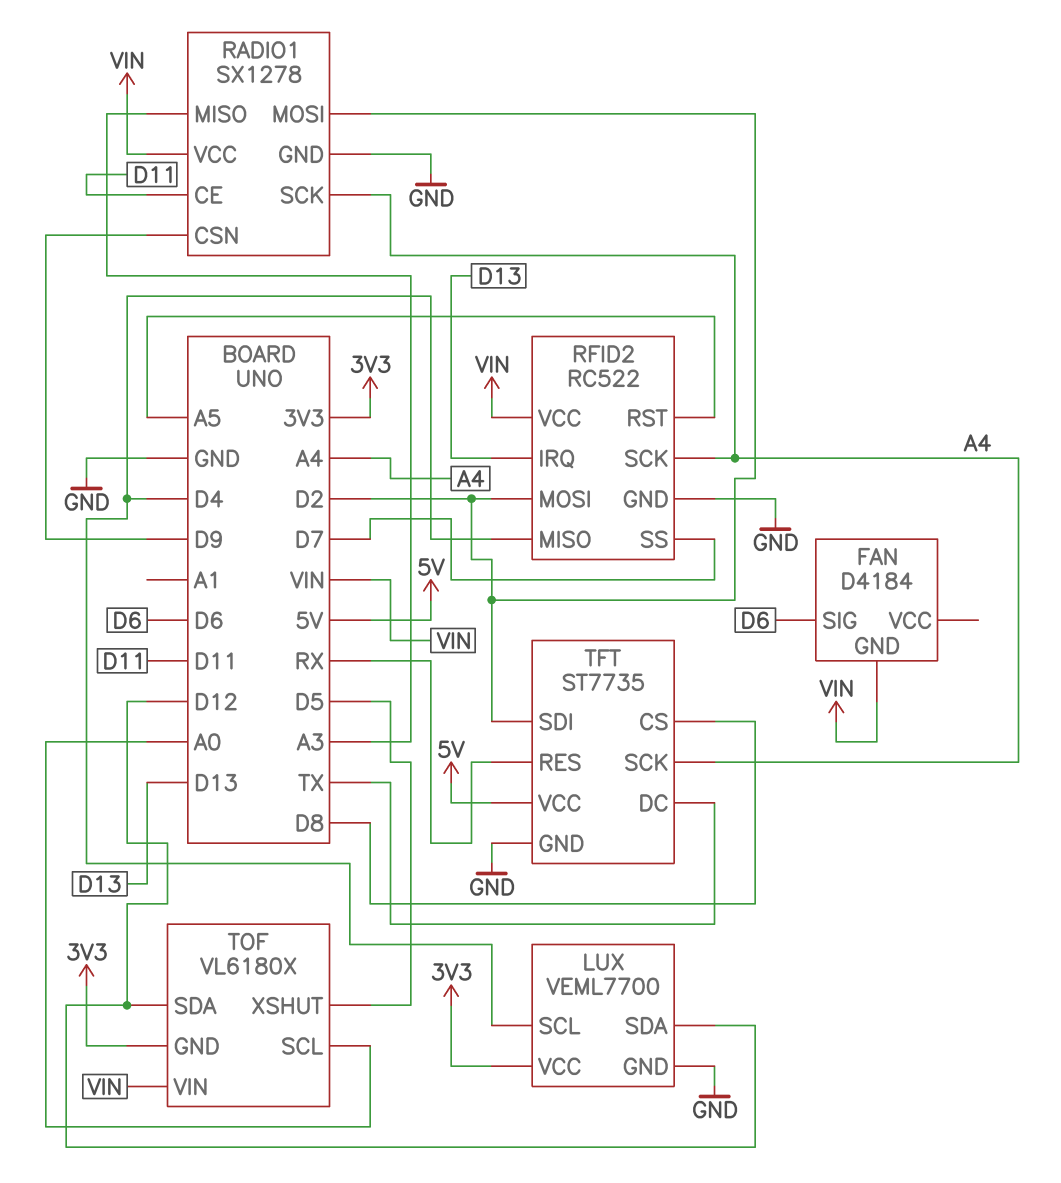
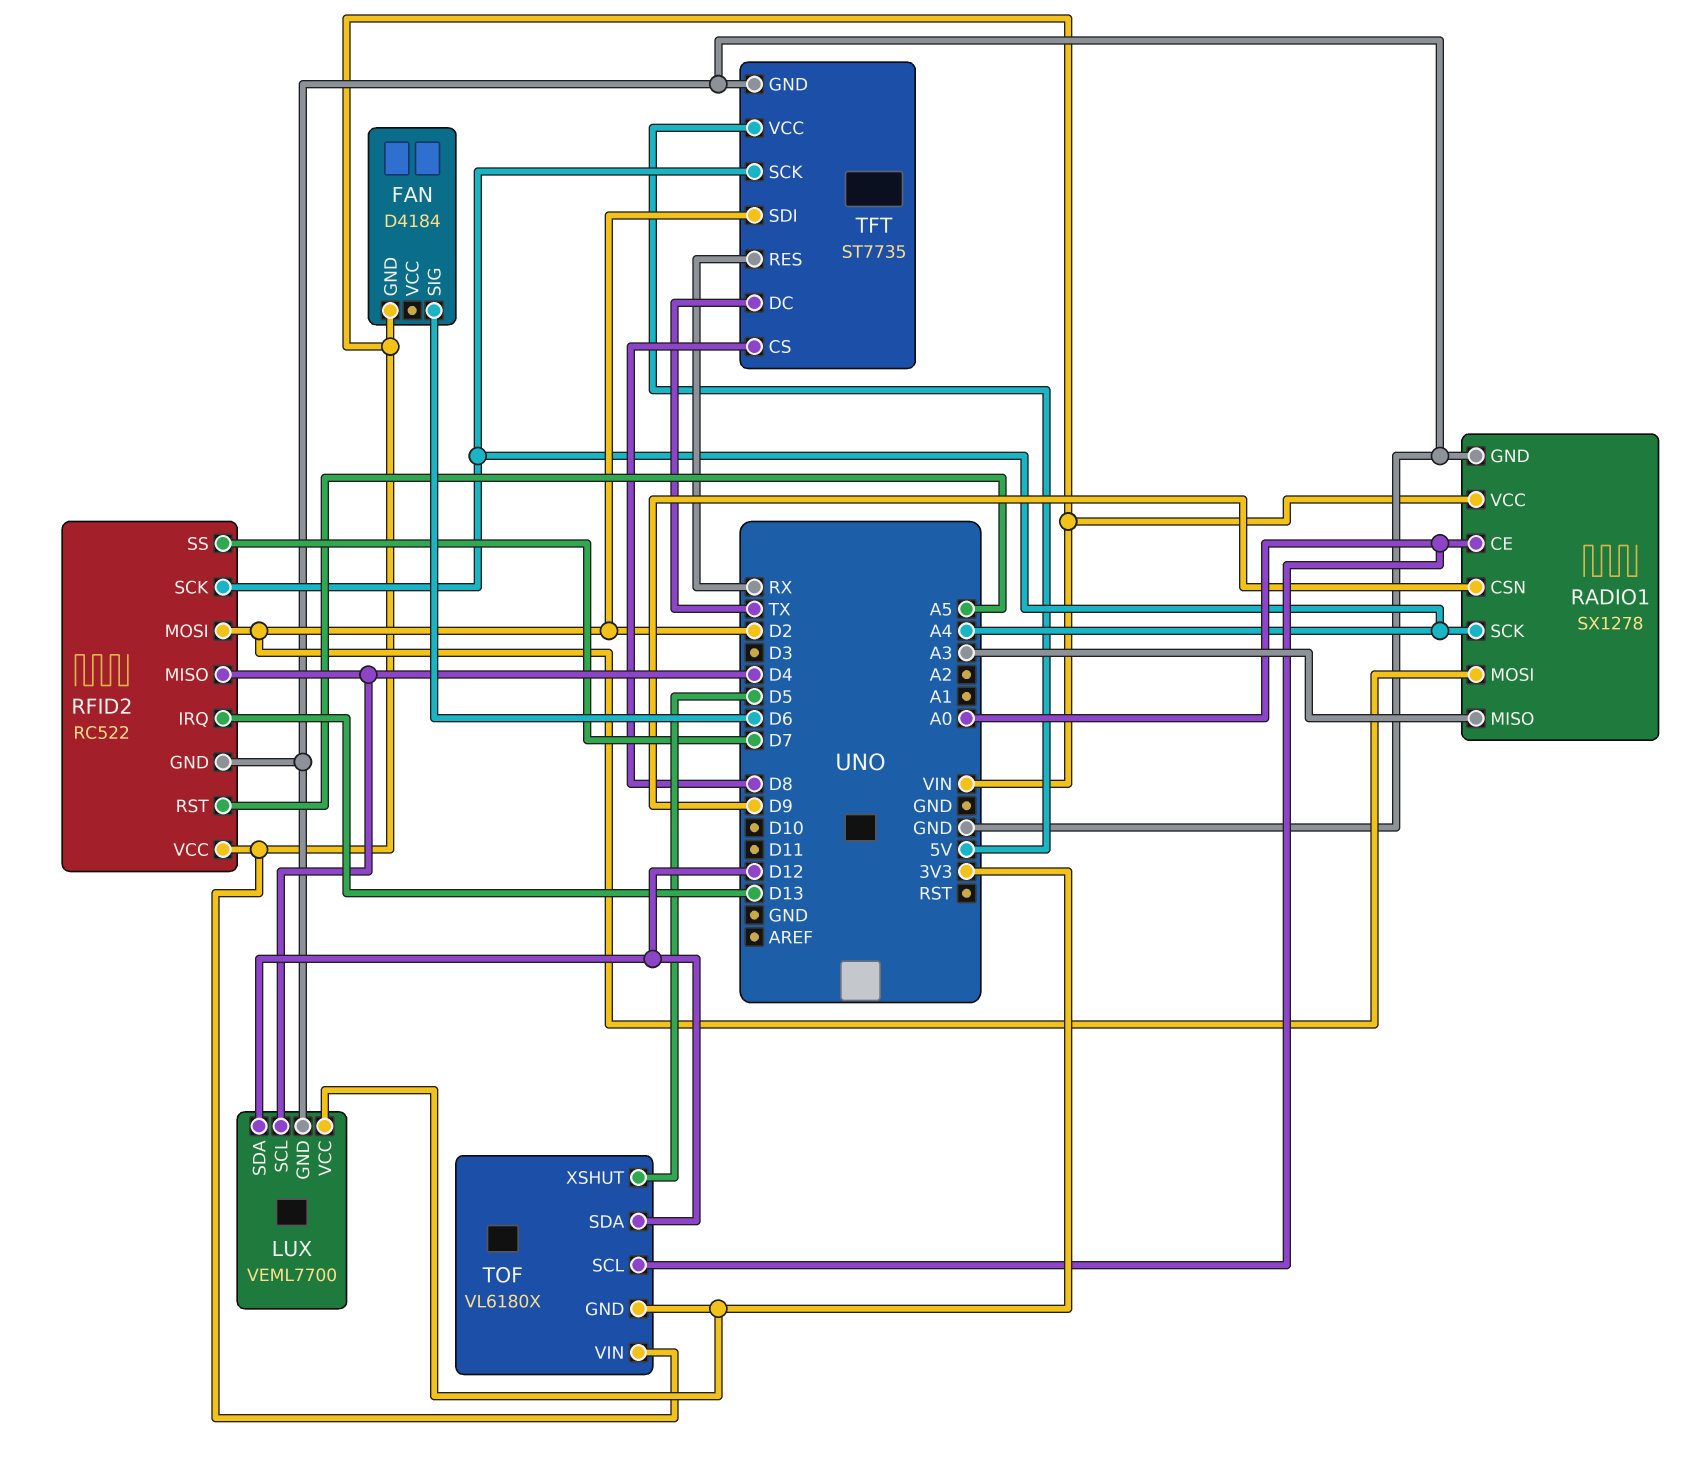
RADIO1 pin CE: D11 -> A0

